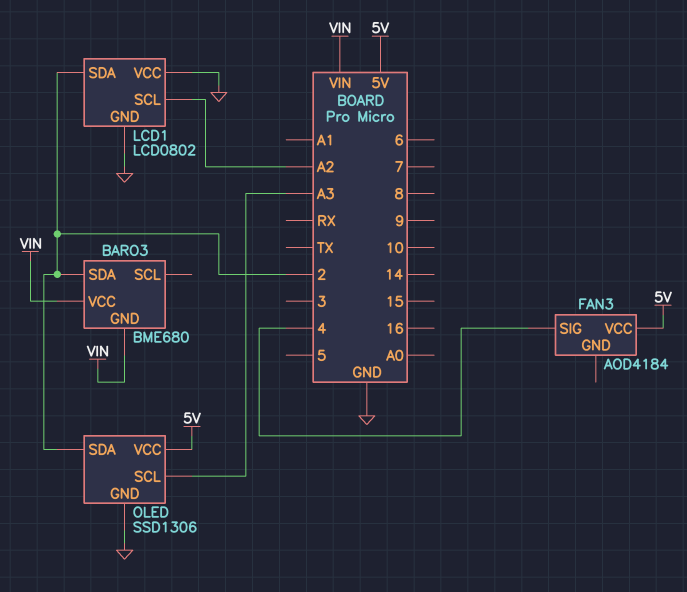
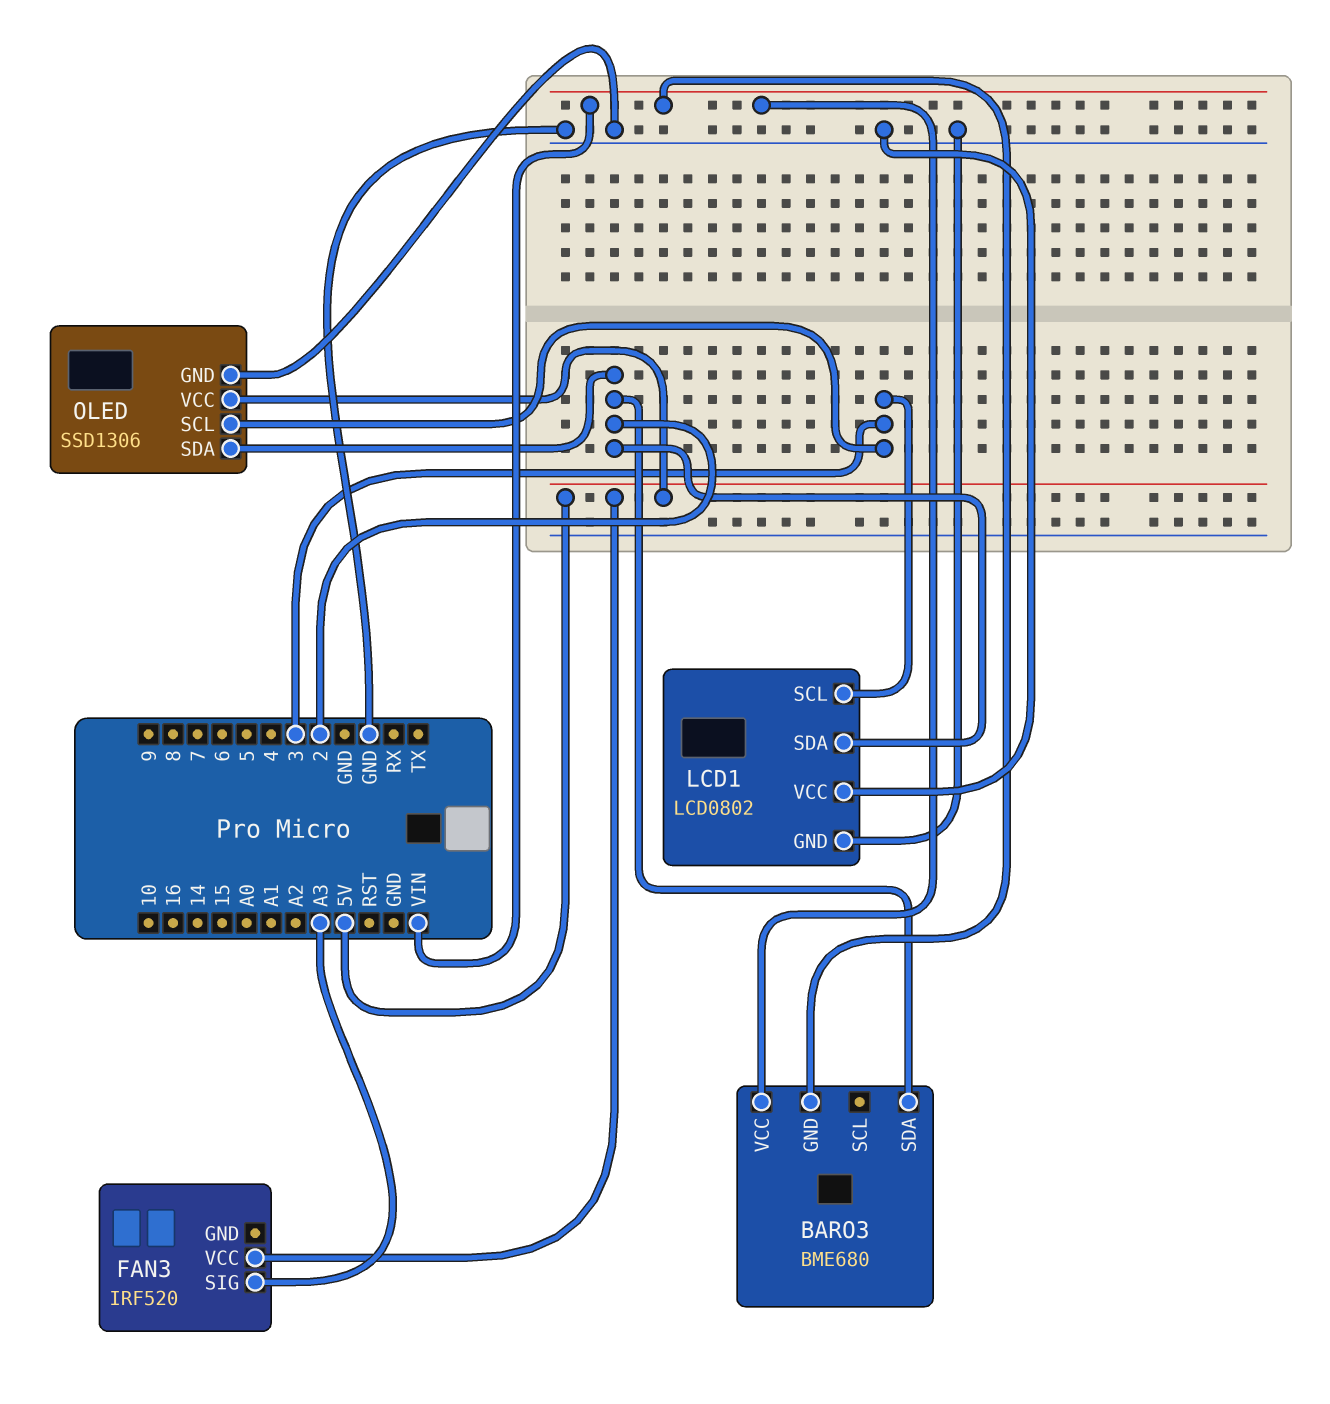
FAN3: AOD4184 -> IRF520
FAN3 pin SIG: 4 -> A3
LCD1 pin SCL: A2 -> 3
OLED pin SCL: A3 -> 3

